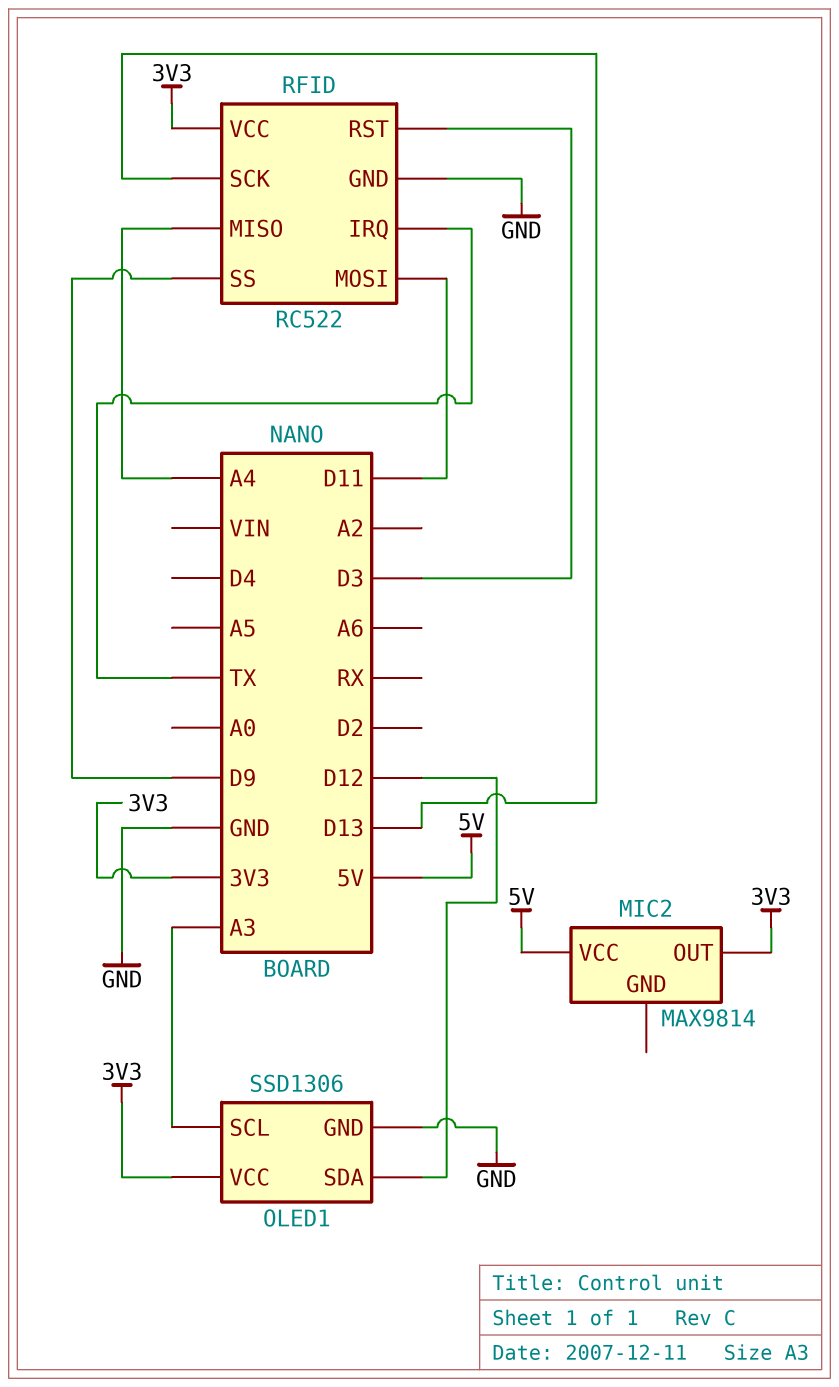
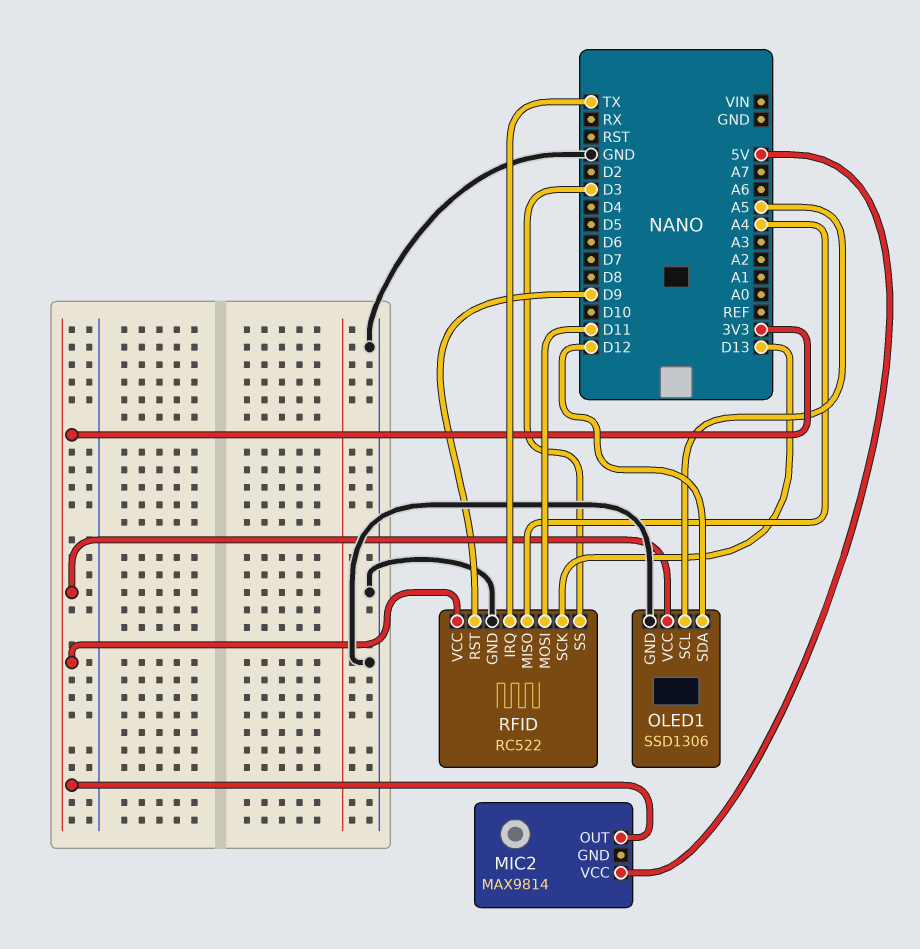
OLED1 pin SCL: A3 -> A5
RFID pin RST: D3 -> D9
RFID pin SS: D9 -> D3

